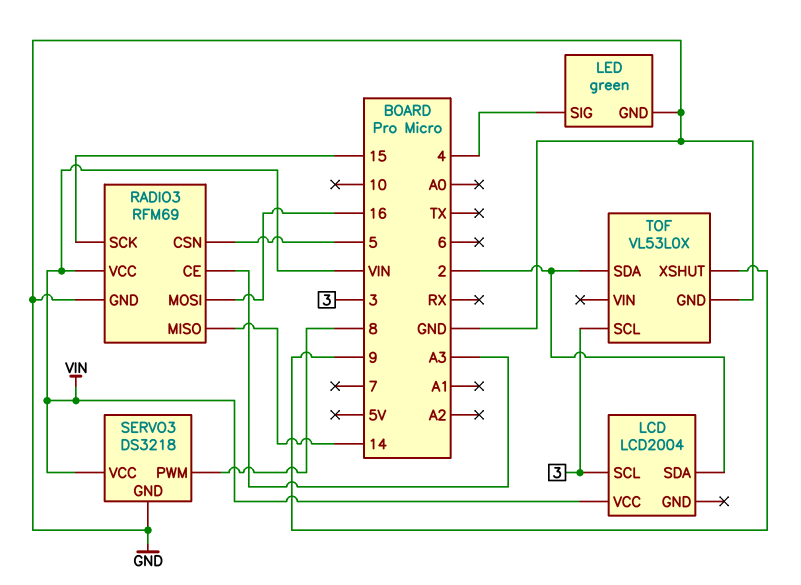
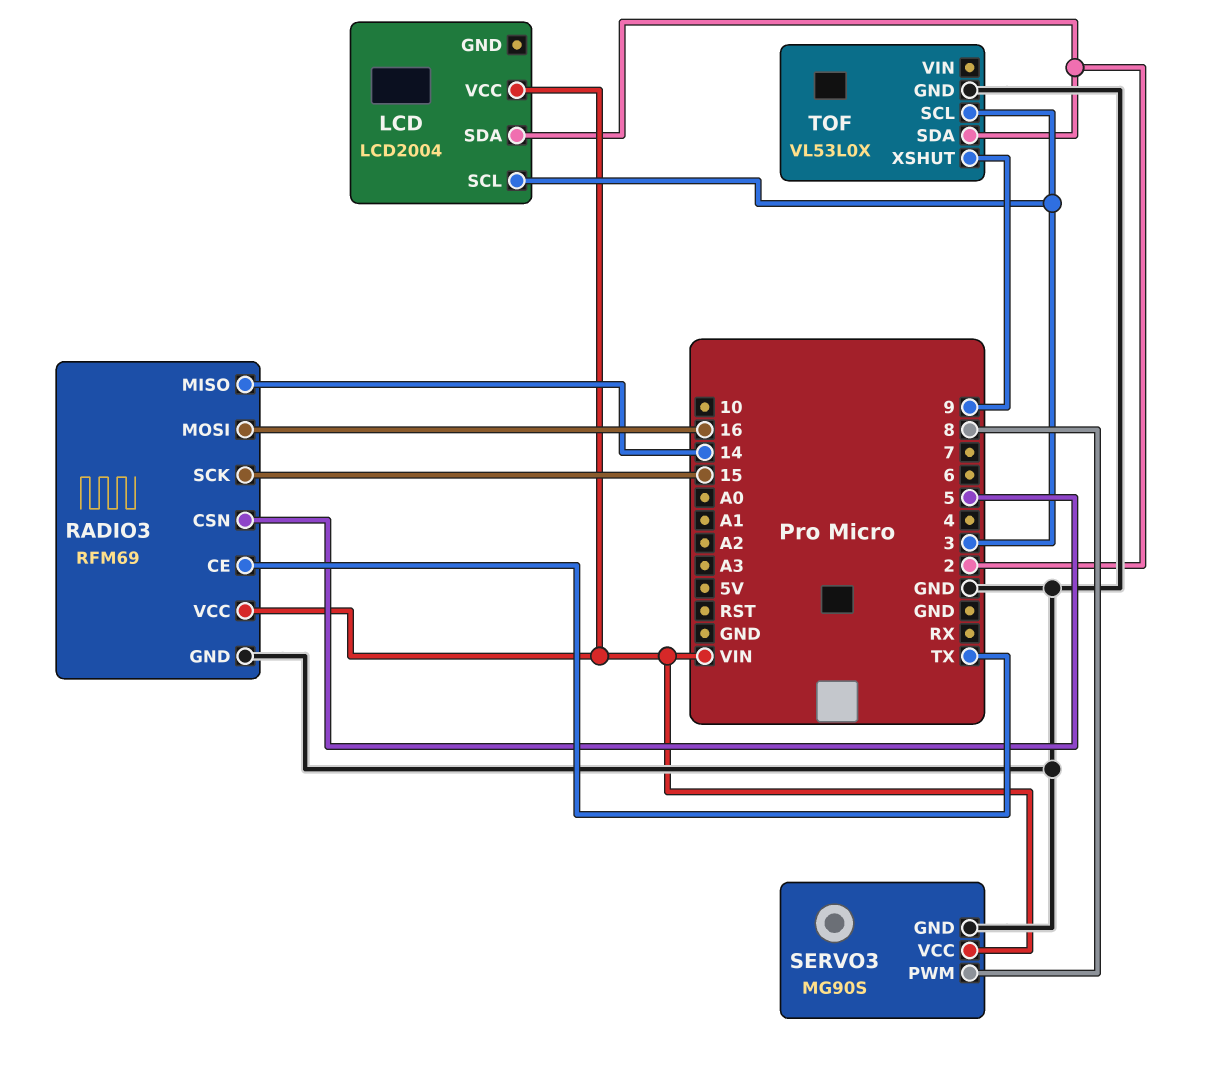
LED: green -> none
LED pin GND: GND -> none
LED pin SIG: 4 -> none
RADIO3 pin CE: A3 -> TX
SERVO3: DS3218 -> MG90S

